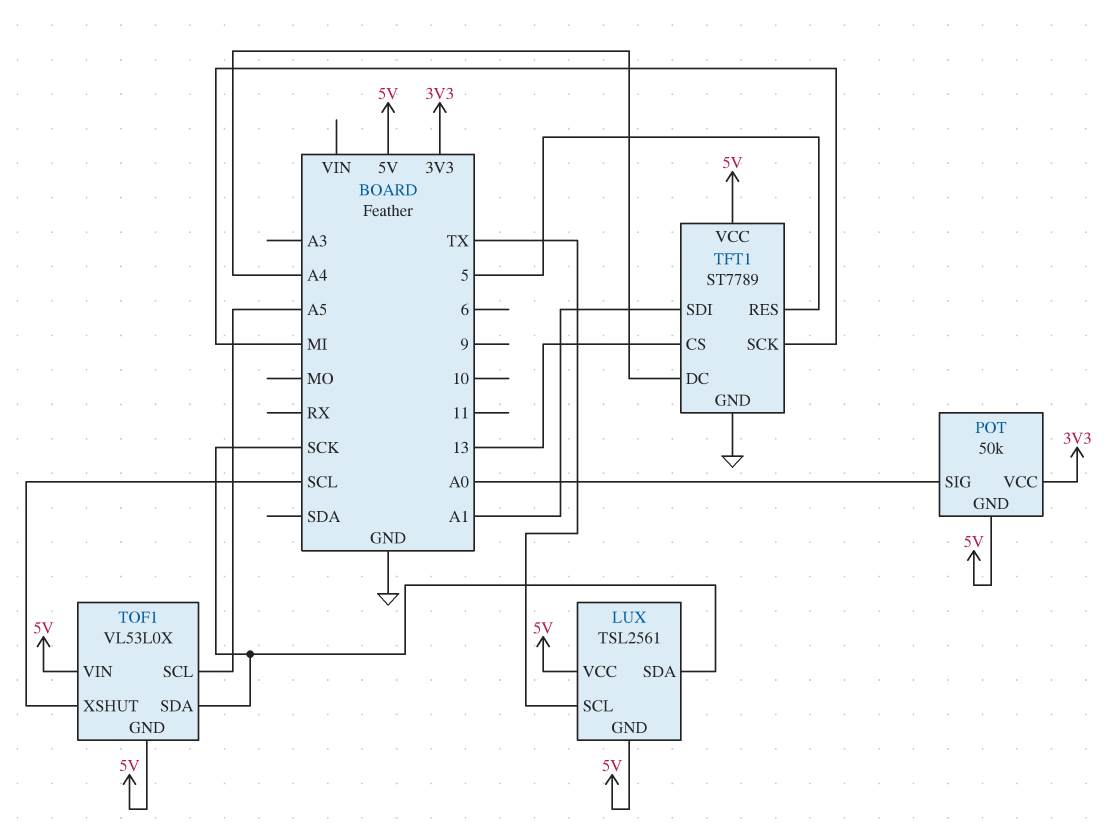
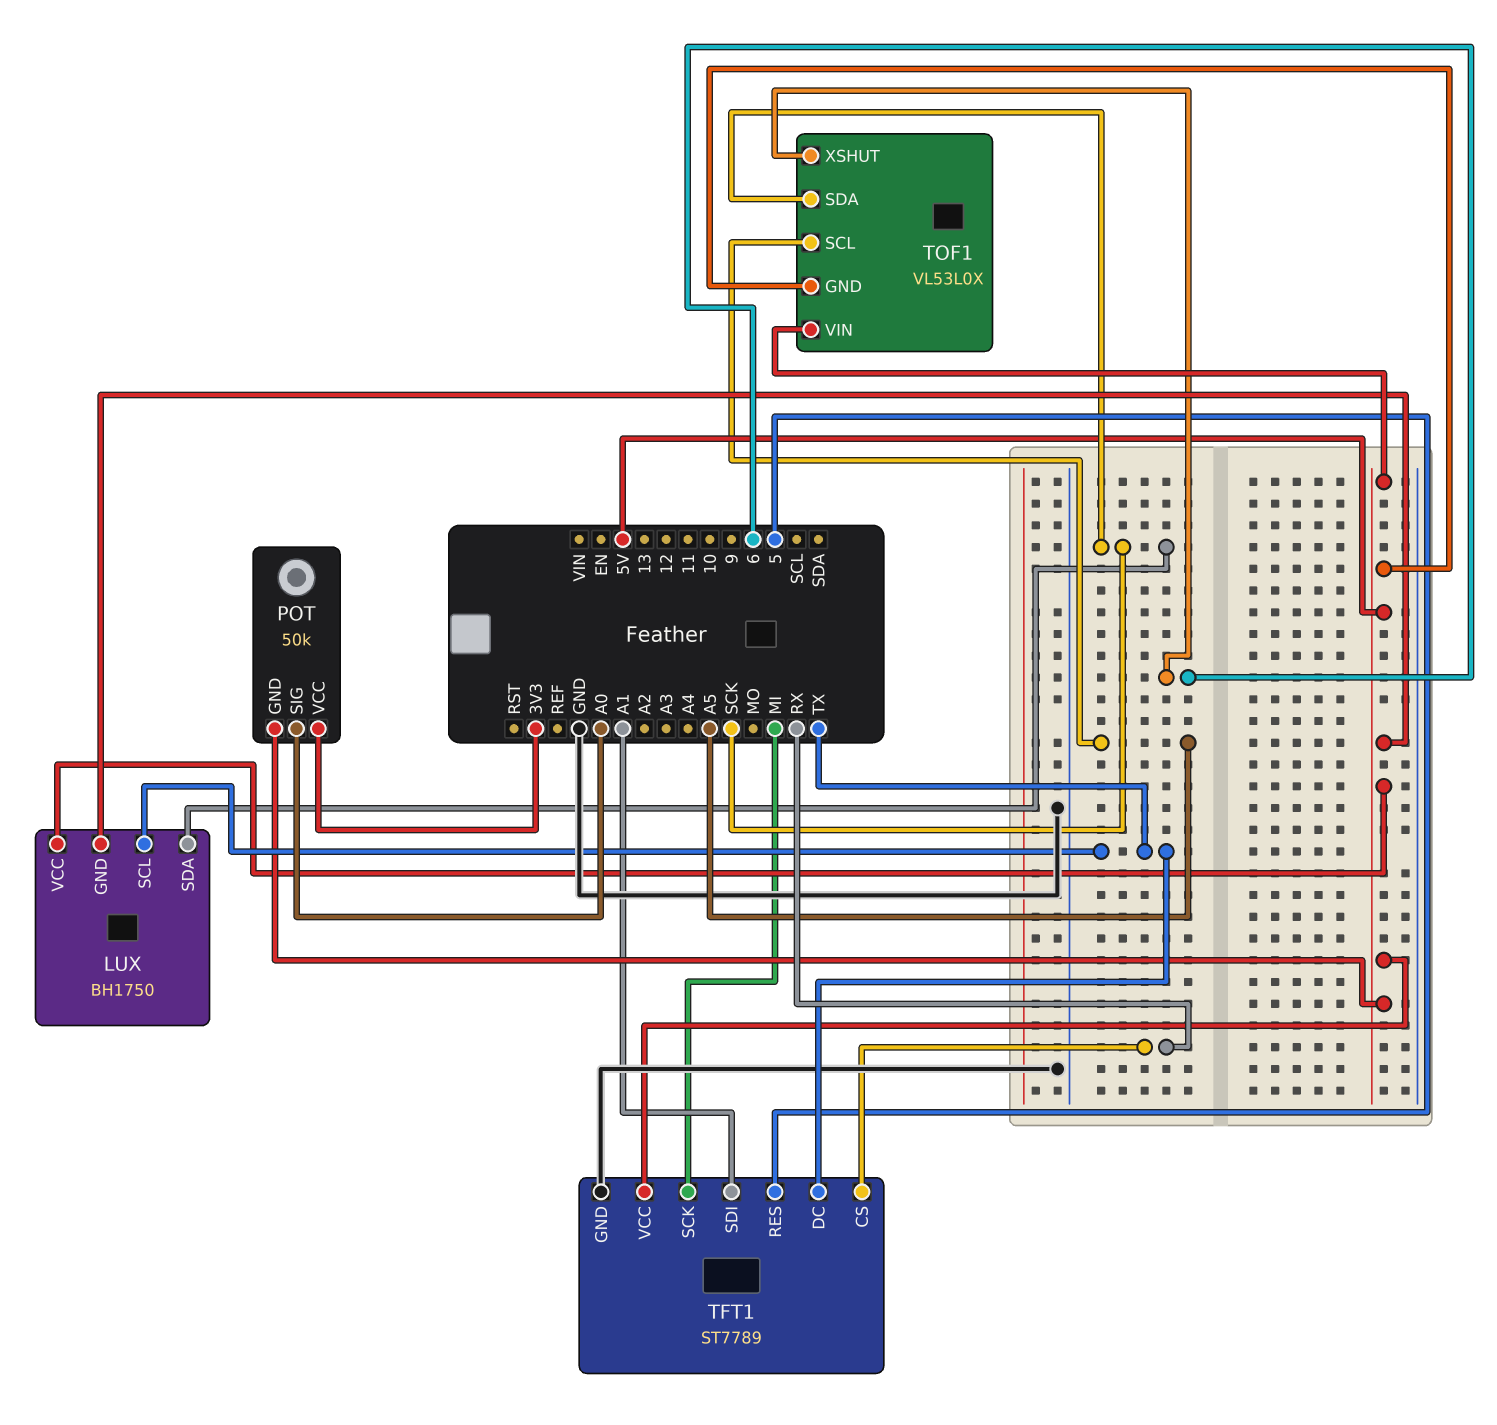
LUX: TSL2561 -> BH1750
TFT1 pin CS: 13 -> RX
TFT1 pin DC: A4 -> TX
TOF1 pin XSHUT: SCL -> 6

